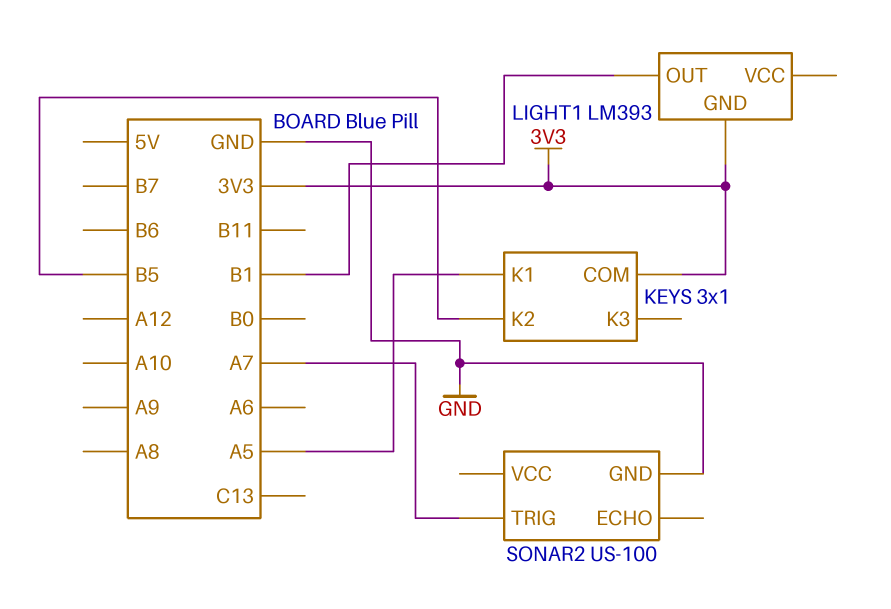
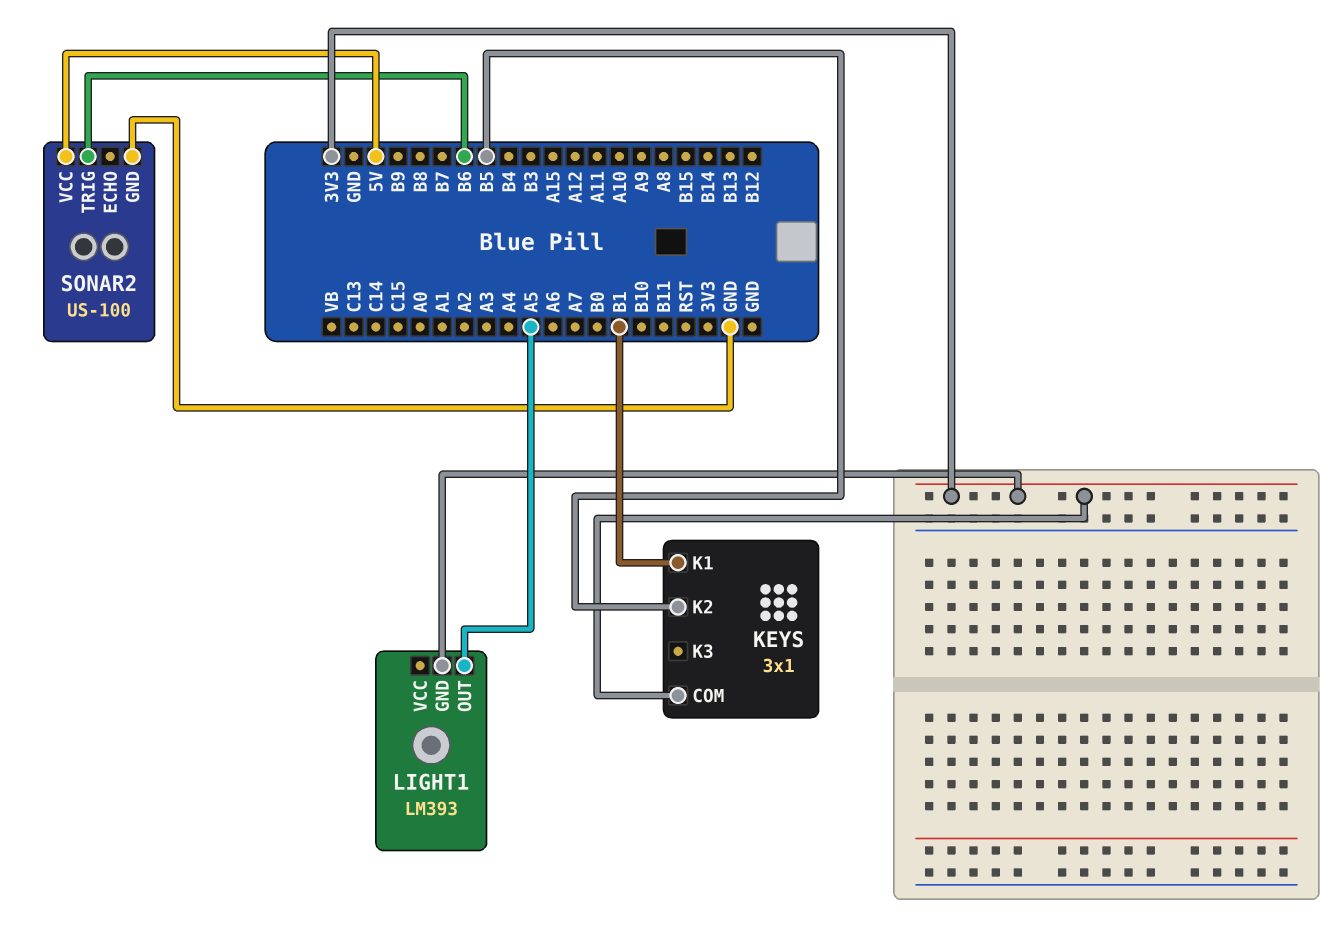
KEYS pin K1: A5 -> B1
LIGHT1 pin OUT: B1 -> A5
SONAR2 pin TRIG: A7 -> B6
SONAR2 pin VCC: none -> 5V

